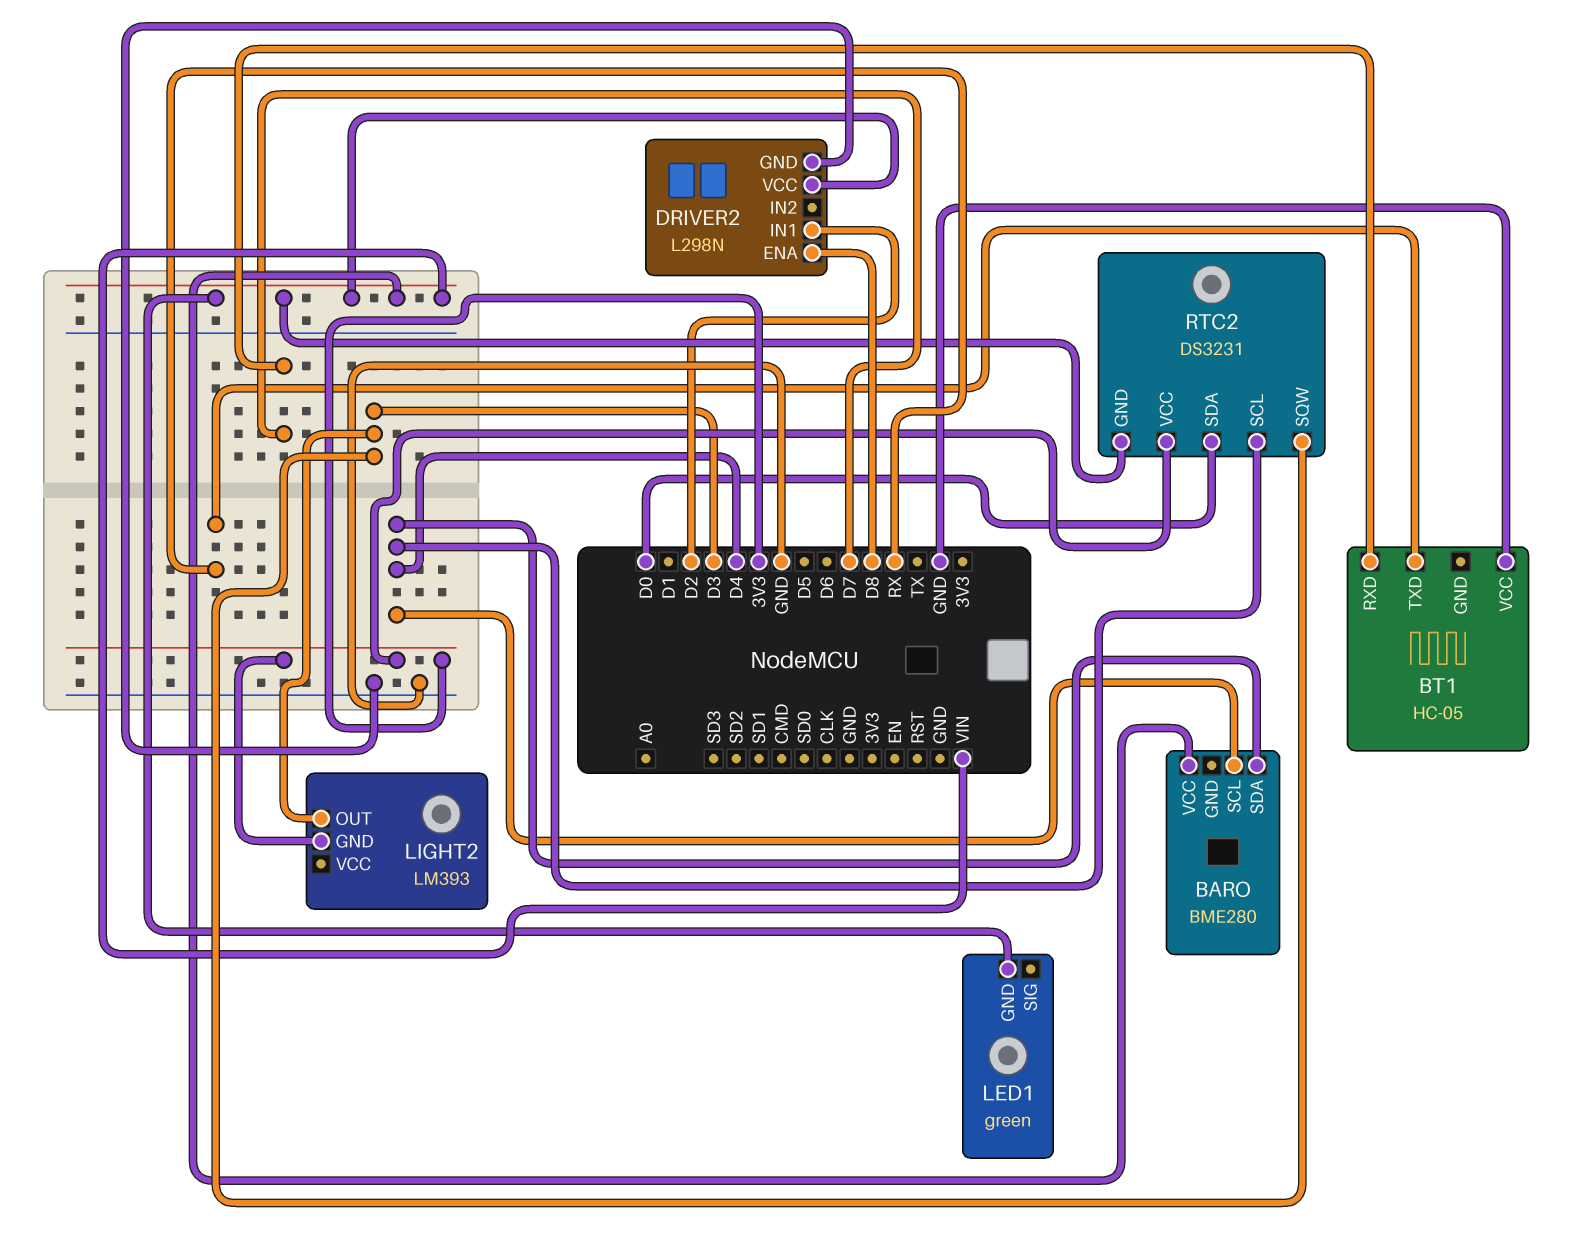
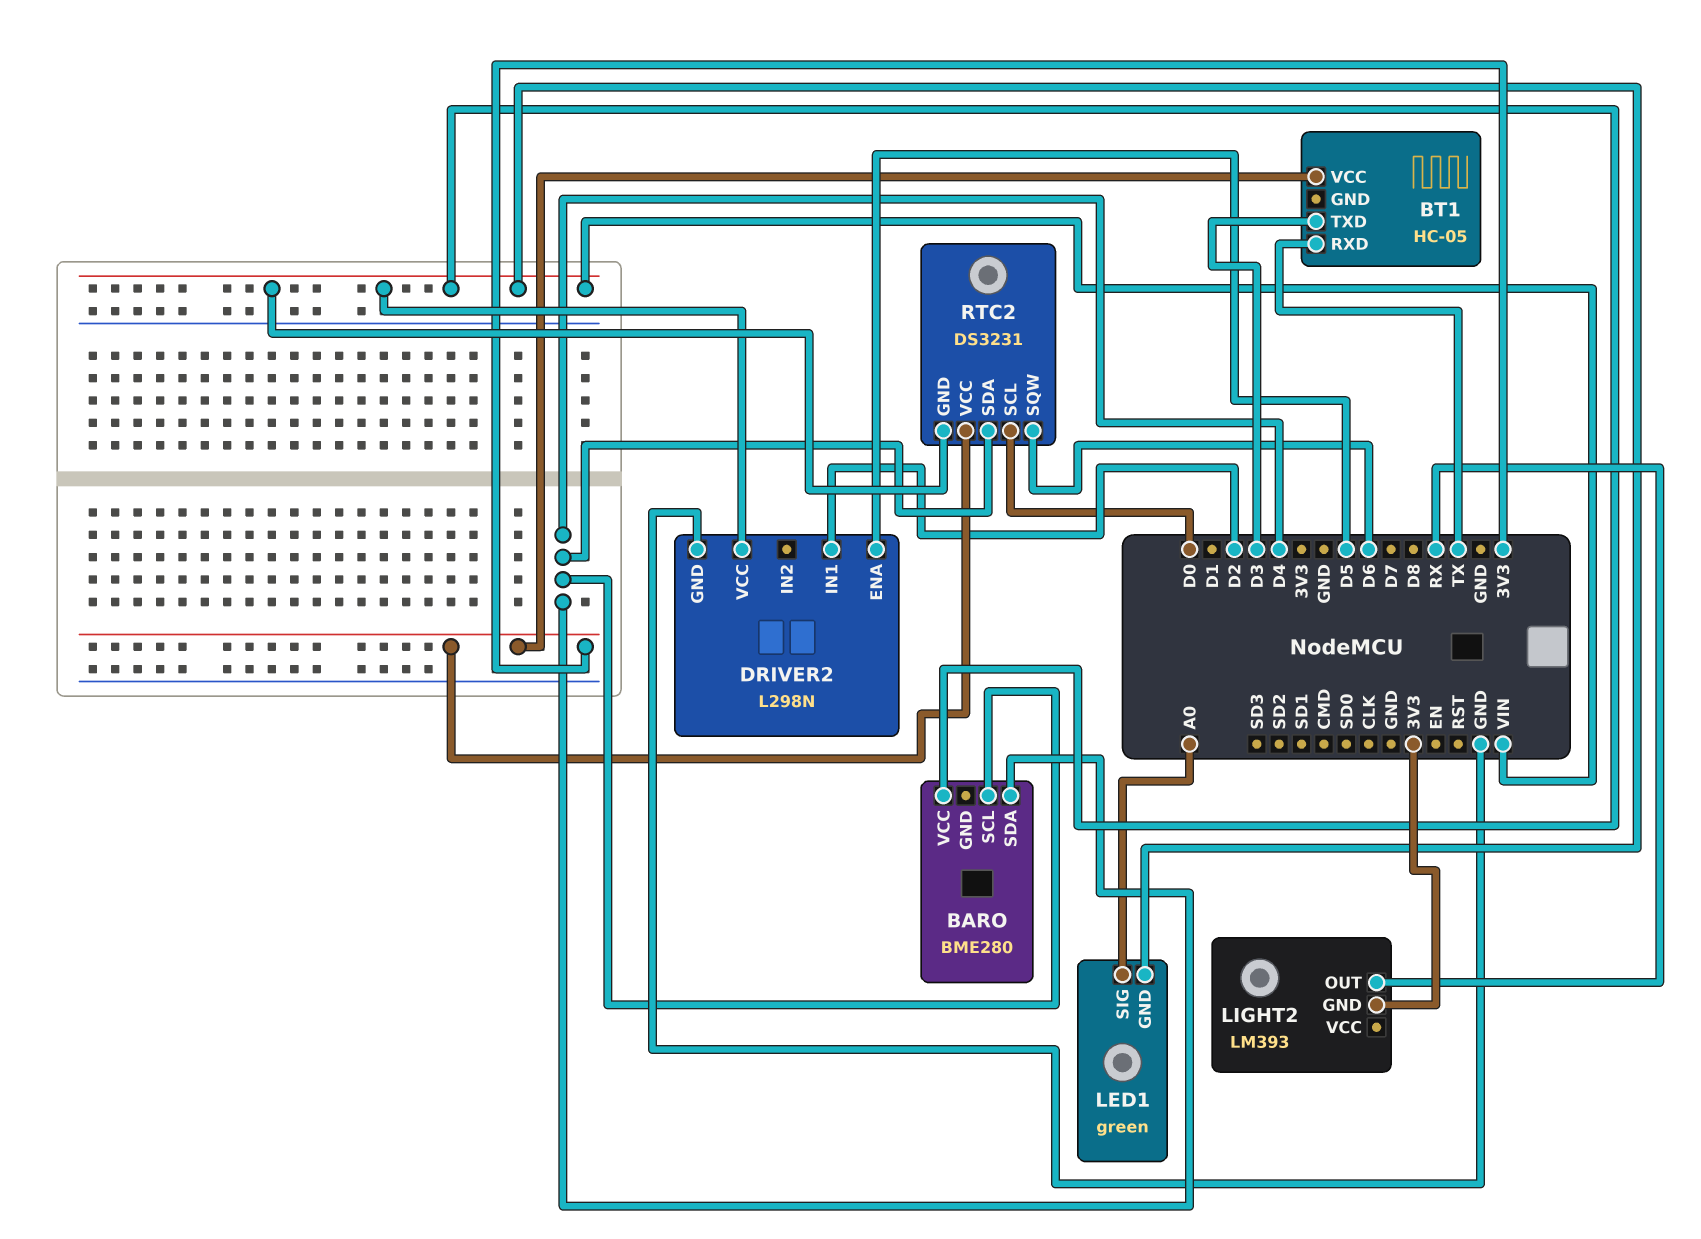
BT1 pin RXD: D7 -> TX
BT1 pin TXD: RX -> D3
BT1 pin VCC: GND -> 3V3
DRIVER2 pin ENA: D8 -> D5
LED1 pin SIG: none -> A0
LIGHT2 pin OUT: D3 -> RX
RTC2 pin SCL: D4 -> D0
RTC2 pin SDA: D0 -> D4
RTC2 pin SQW: D3 -> D6

